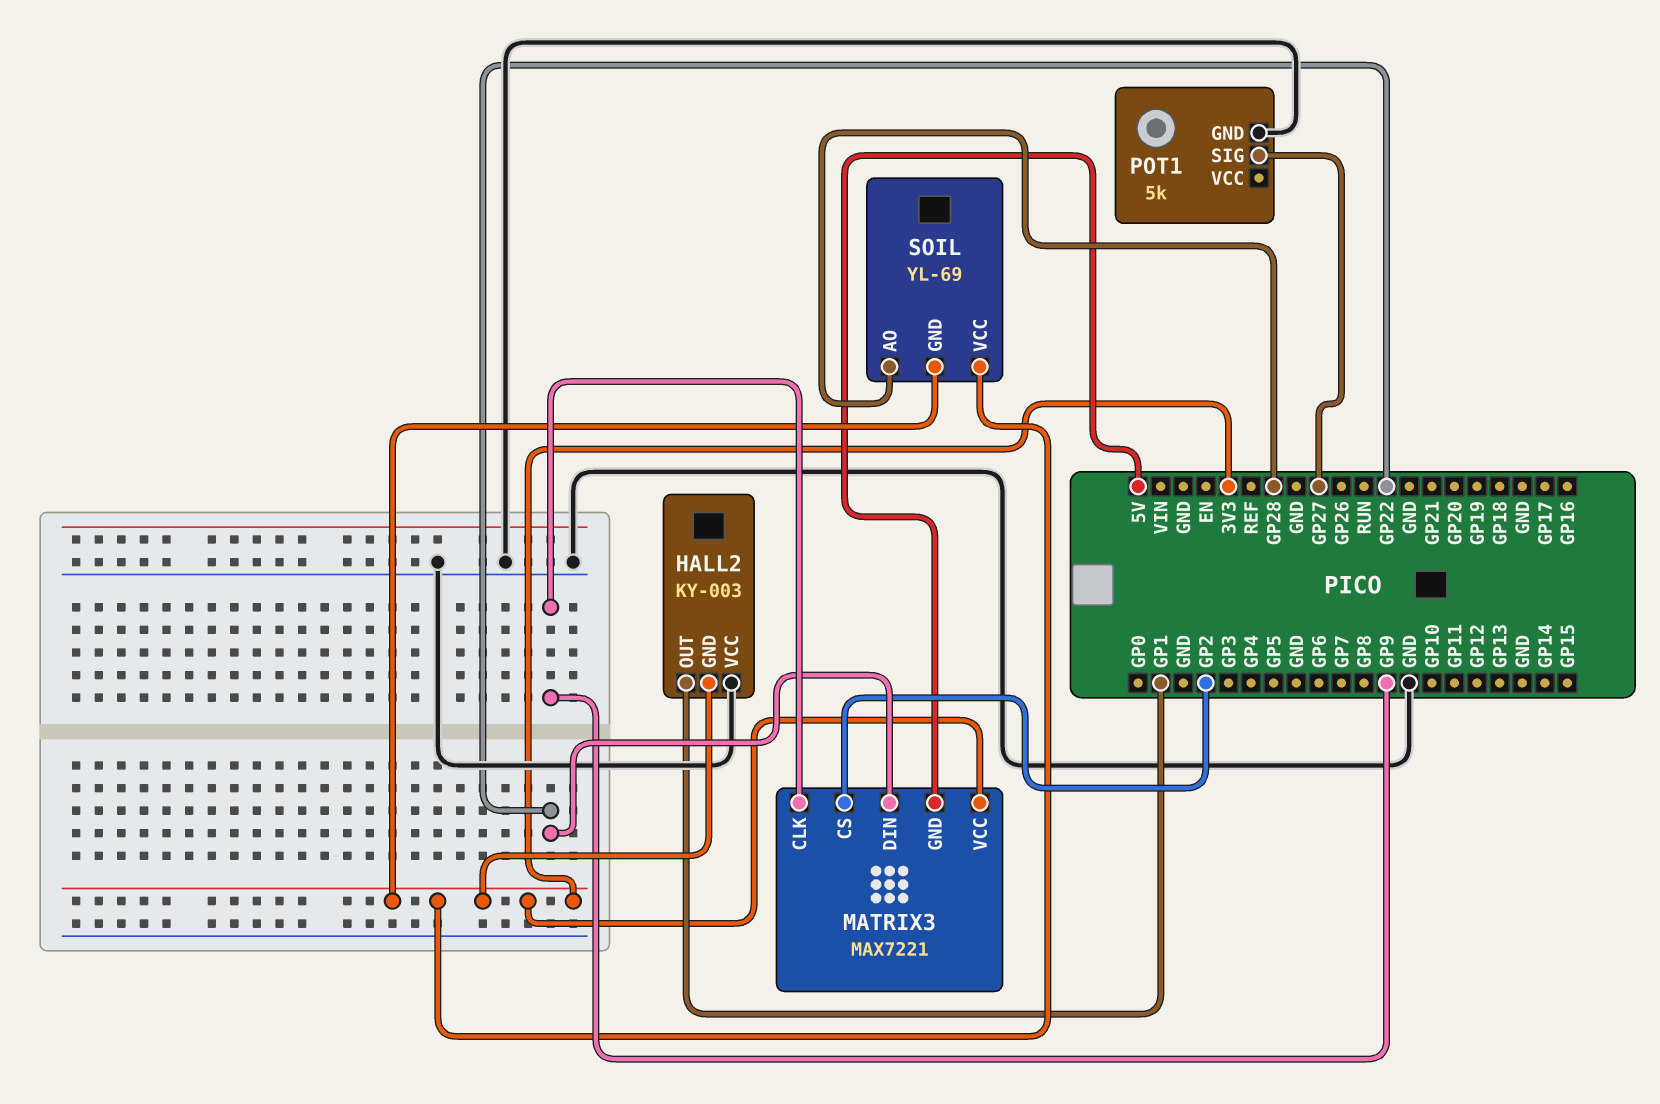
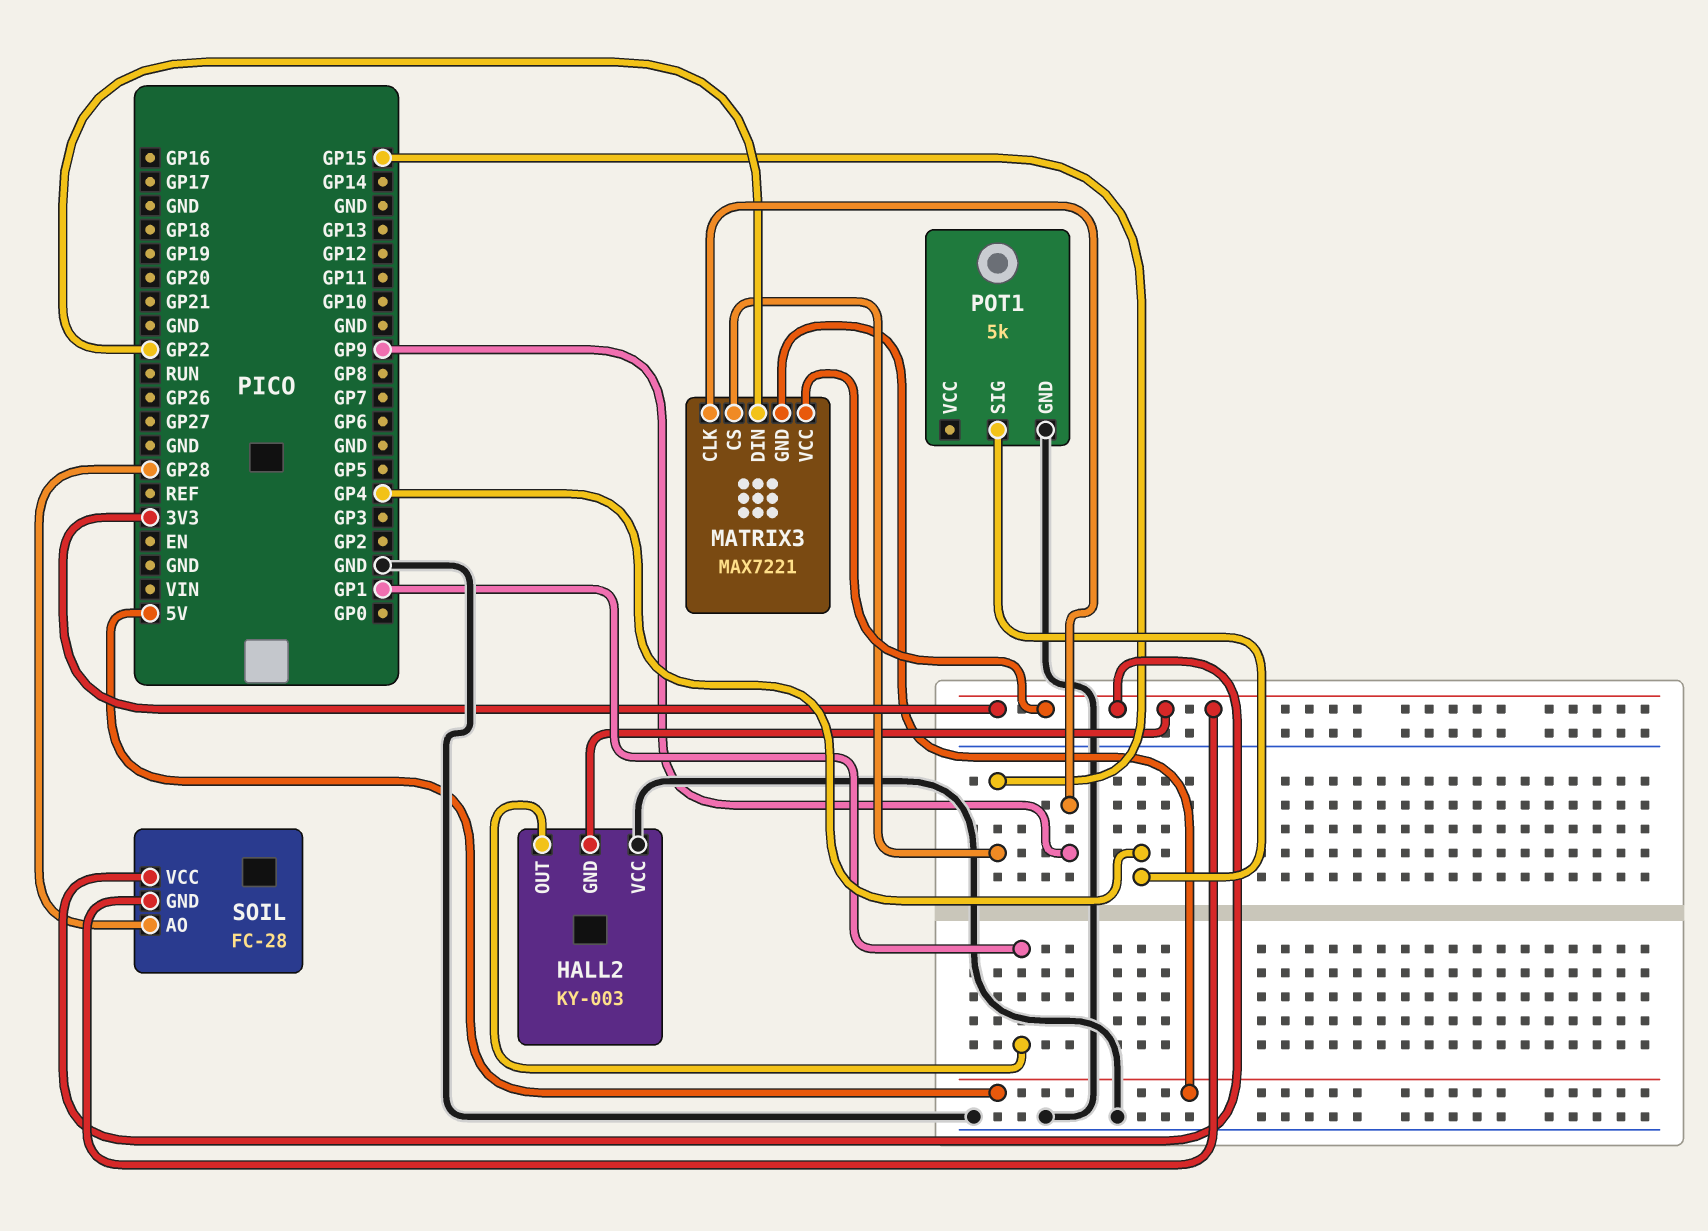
MATRIX3 pin CS: GP2 -> GP15
POT1 pin SIG: GP27 -> GP4
SOIL: YL-69 -> FC-28

